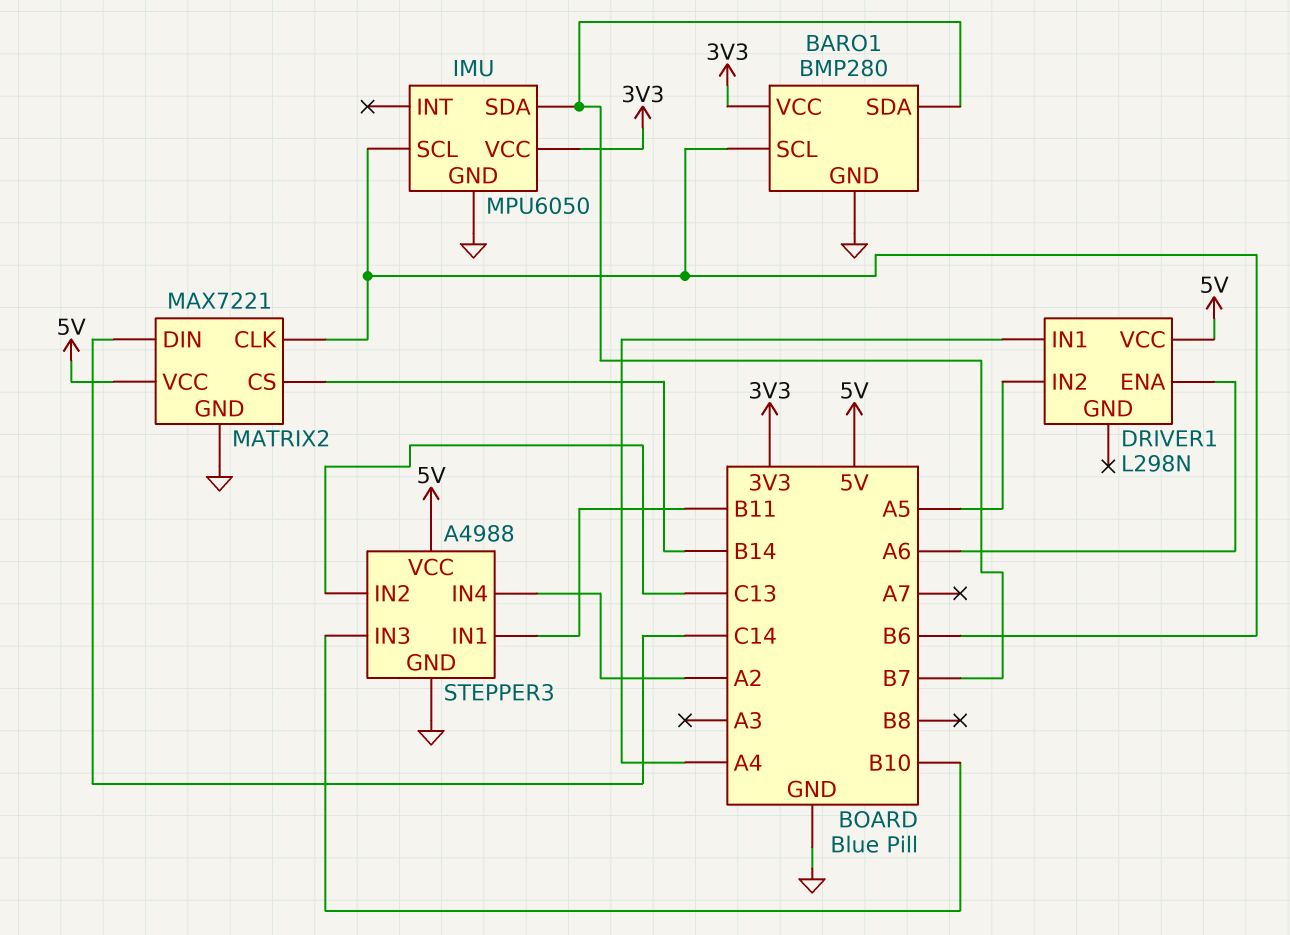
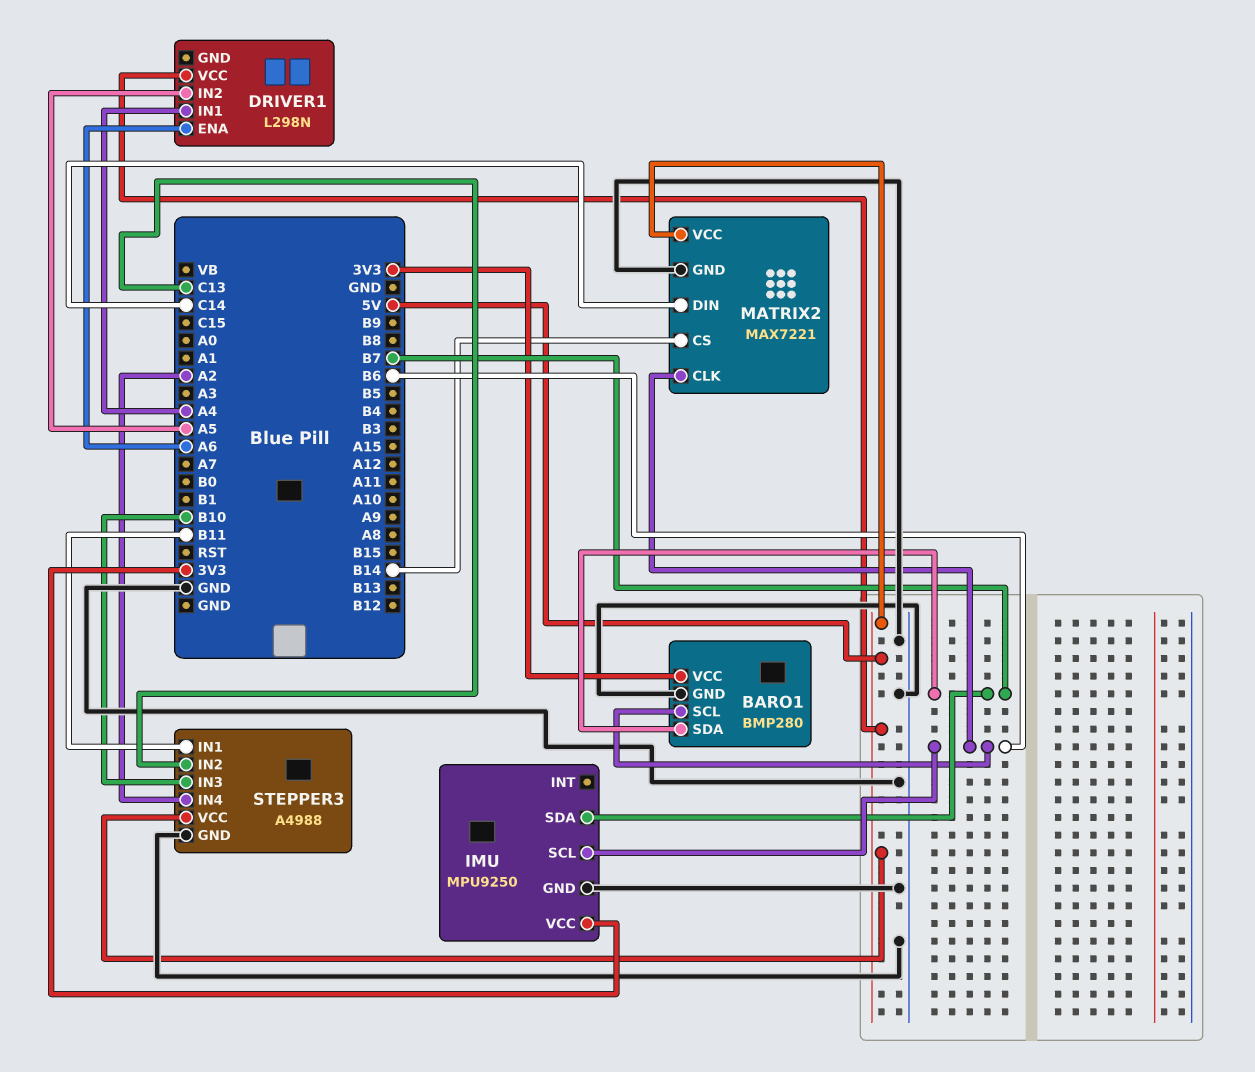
IMU: MPU6050 -> MPU9250

